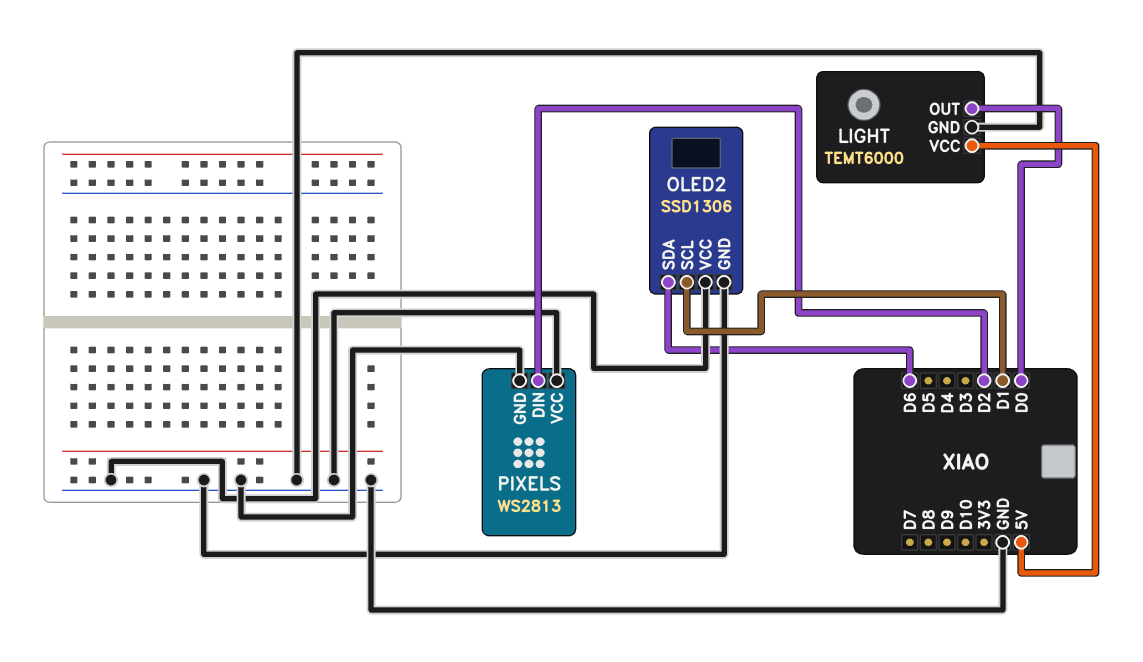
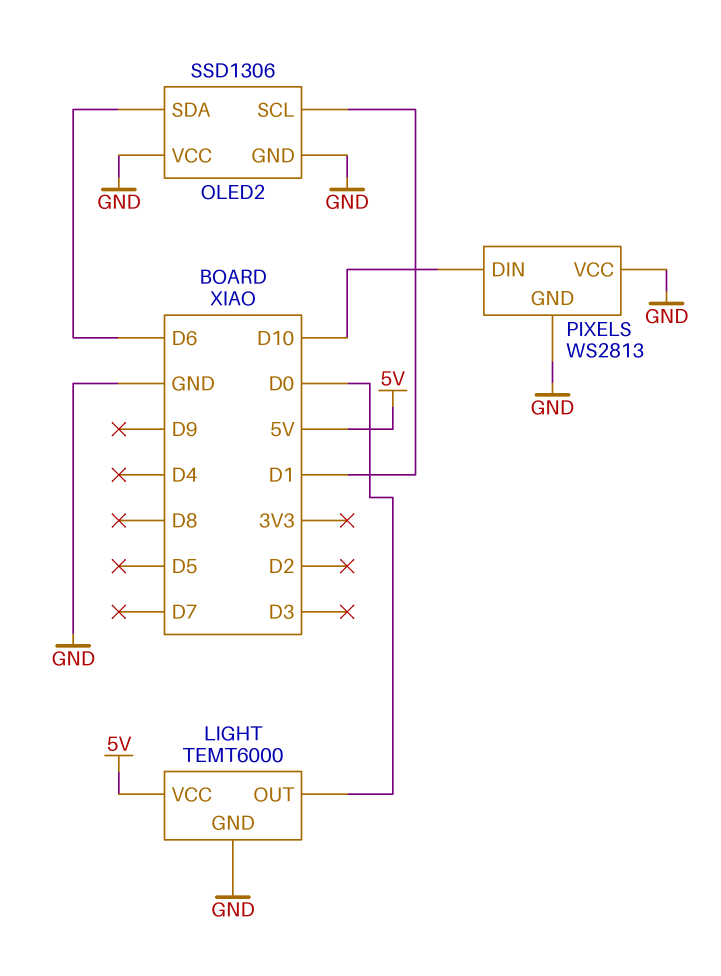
PIXELS pin DIN: D2 -> D10

